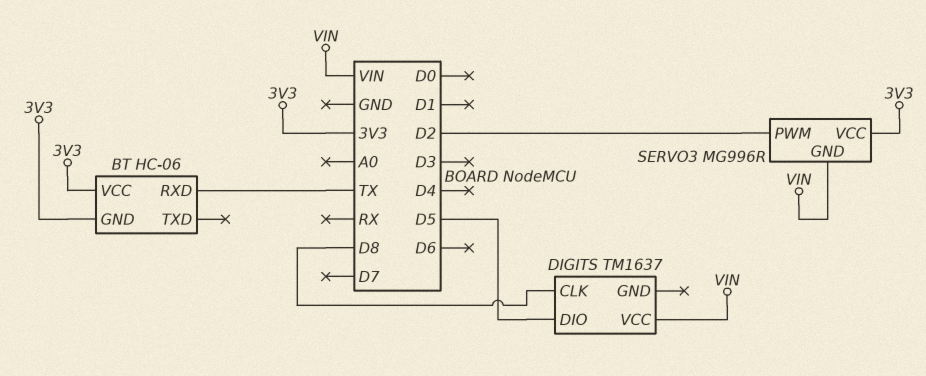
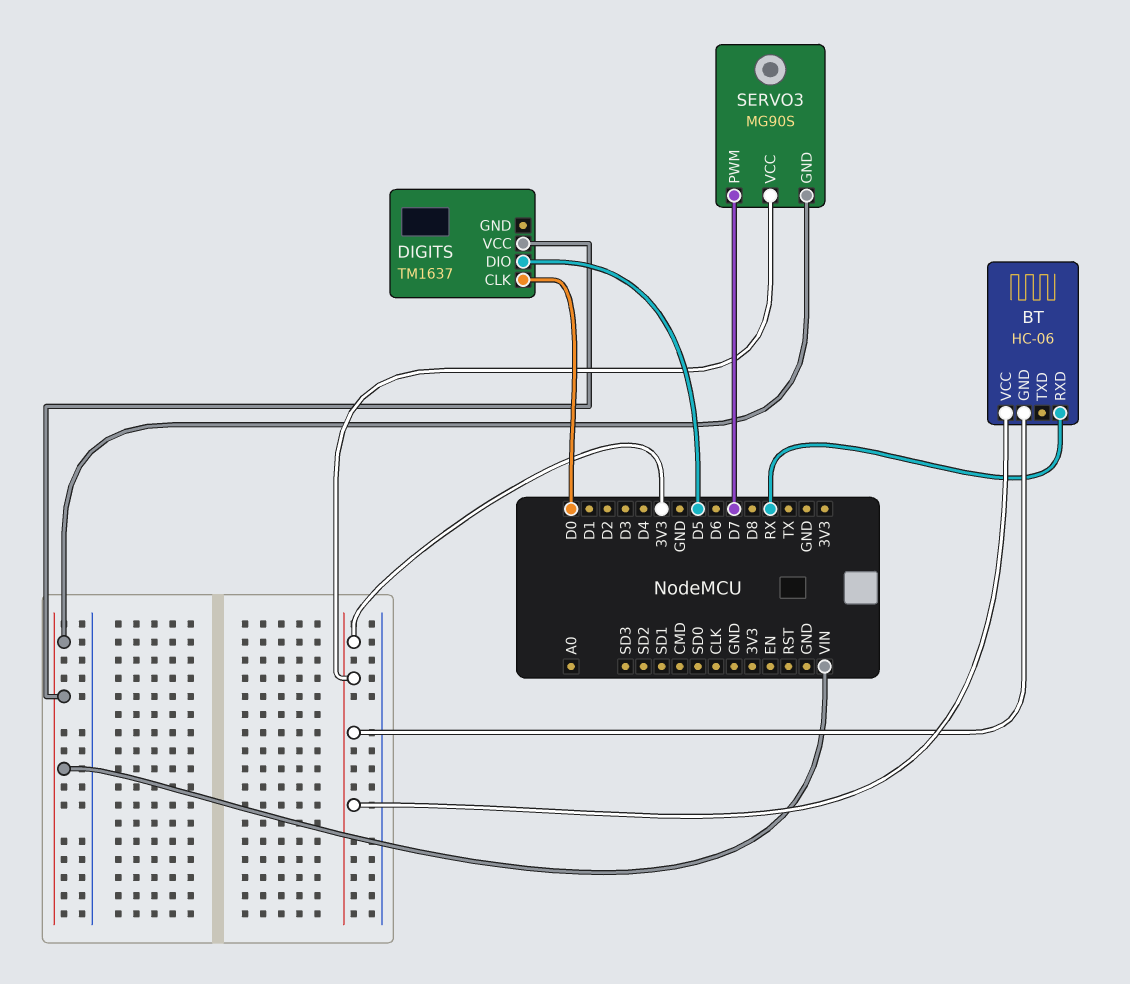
BT pin RXD: TX -> RX
DIGITS pin CLK: D8 -> D0
SERVO3: MG996R -> MG90S
SERVO3 pin PWM: D2 -> D7

